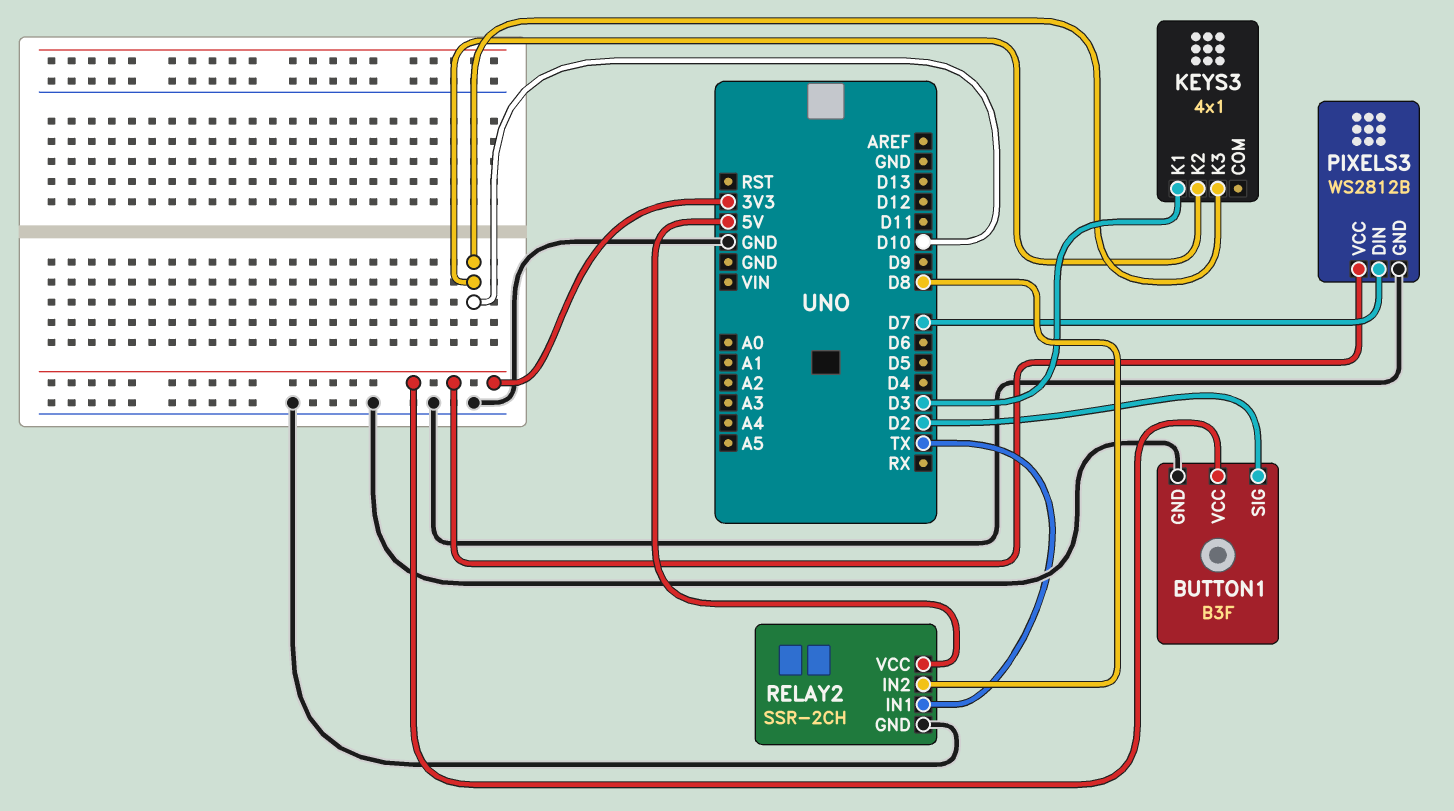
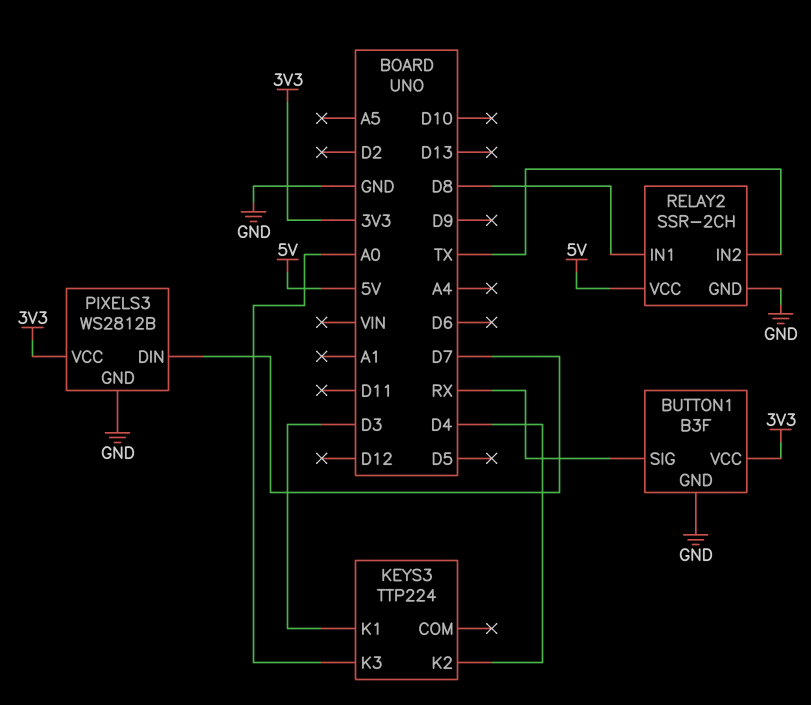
BUTTON1 pin SIG: D2 -> RX
KEYS3: 4x1 -> TTP224
KEYS3 pin K2: D10 -> D4
KEYS3 pin K3: D10 -> A0
RELAY2 pin IN1: TX -> D8
RELAY2 pin IN2: D8 -> TX

